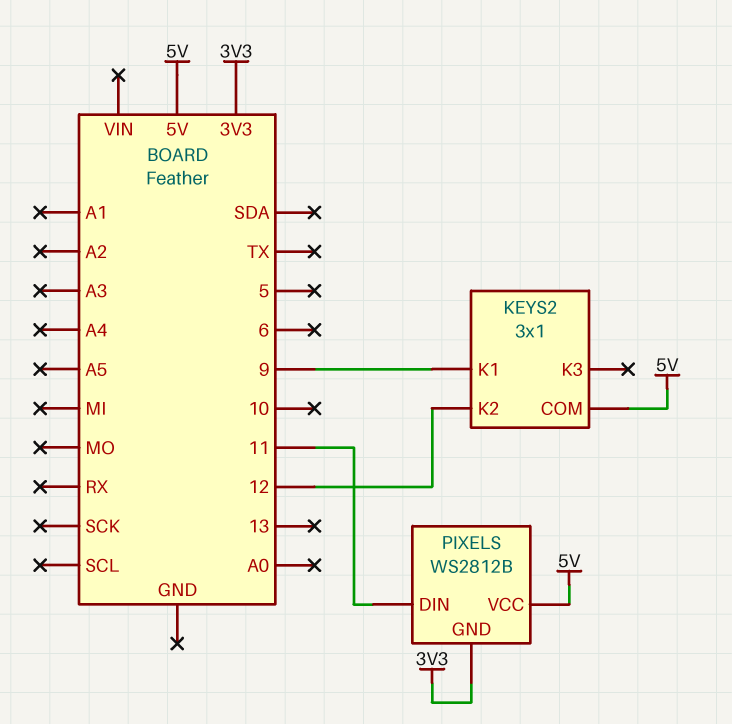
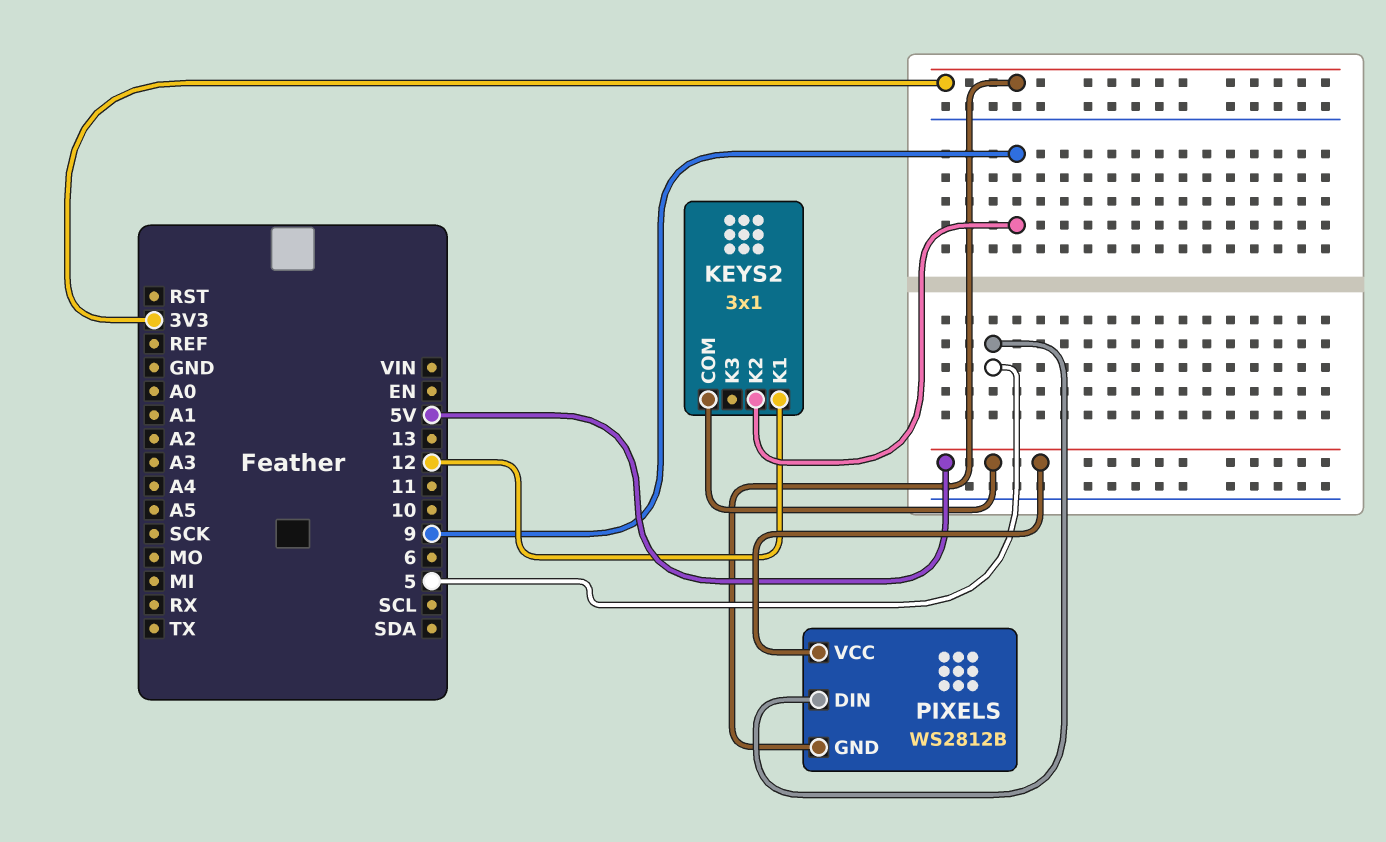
KEYS2 pin K1: 9 -> 12
KEYS2 pin K2: 12 -> 9
PIXELS pin DIN: 11 -> 5

